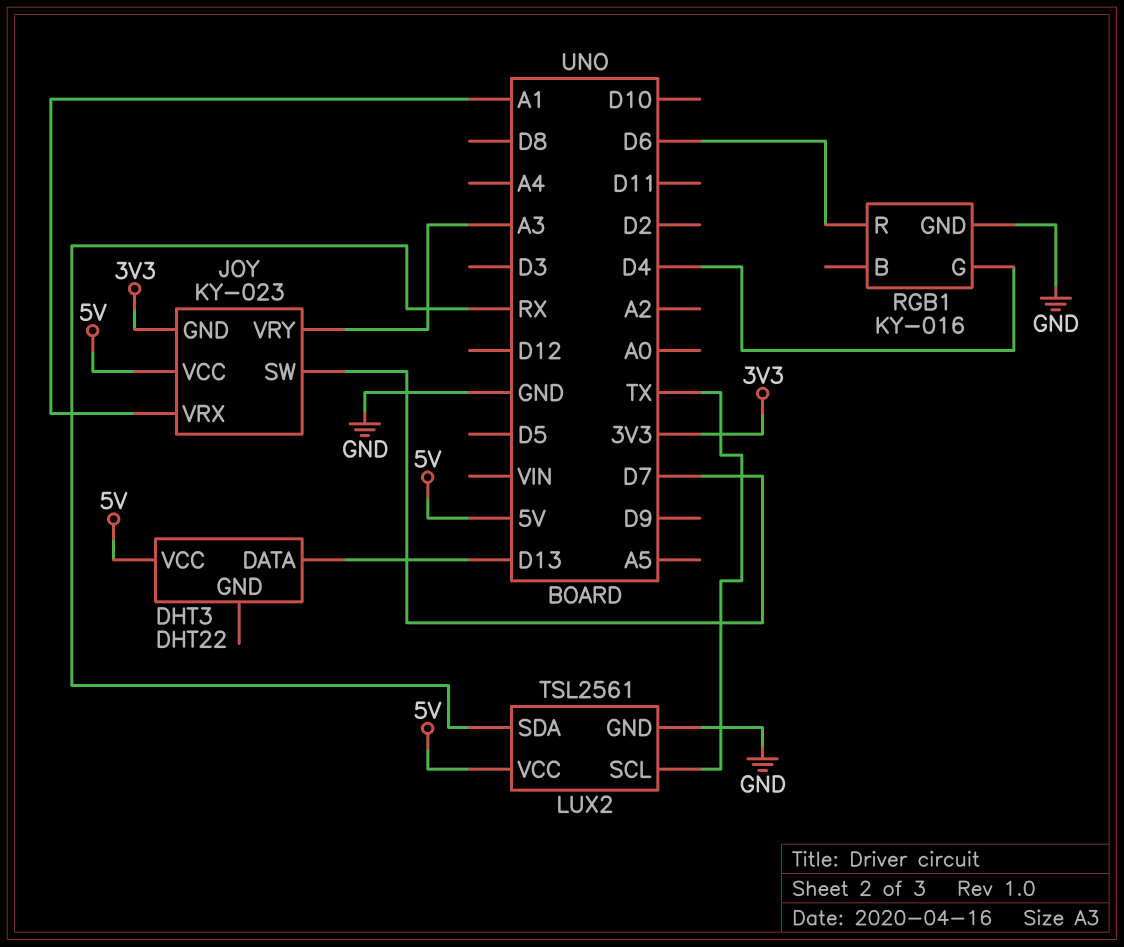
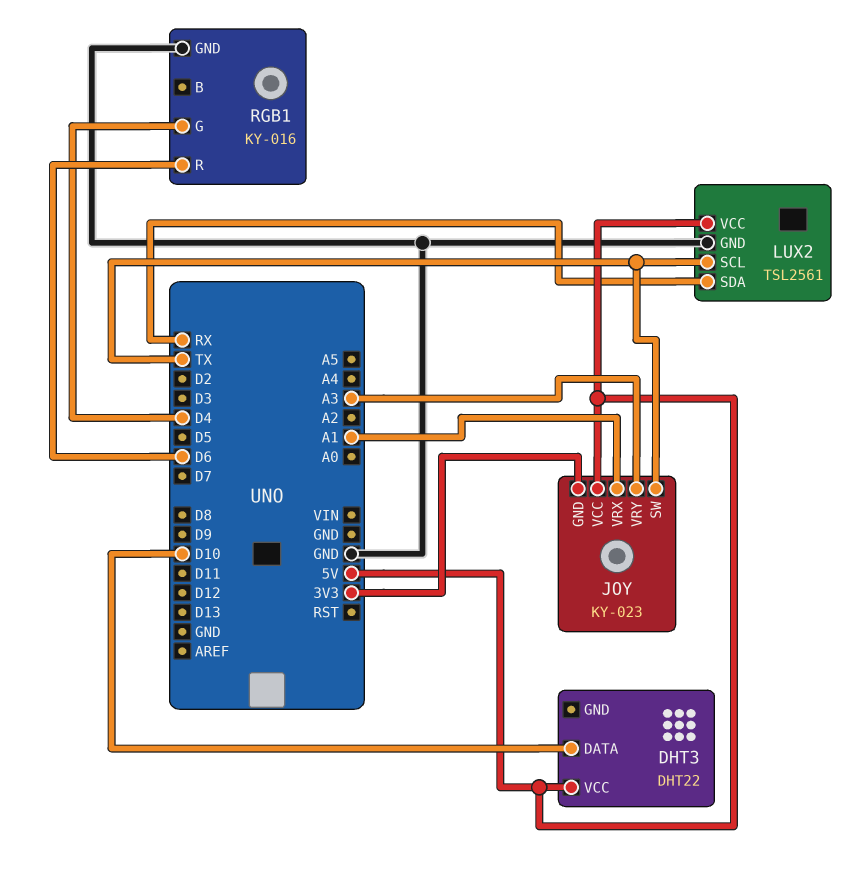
DHT3 pin DATA: D13 -> D10
JOY pin SW: D7 -> TX

